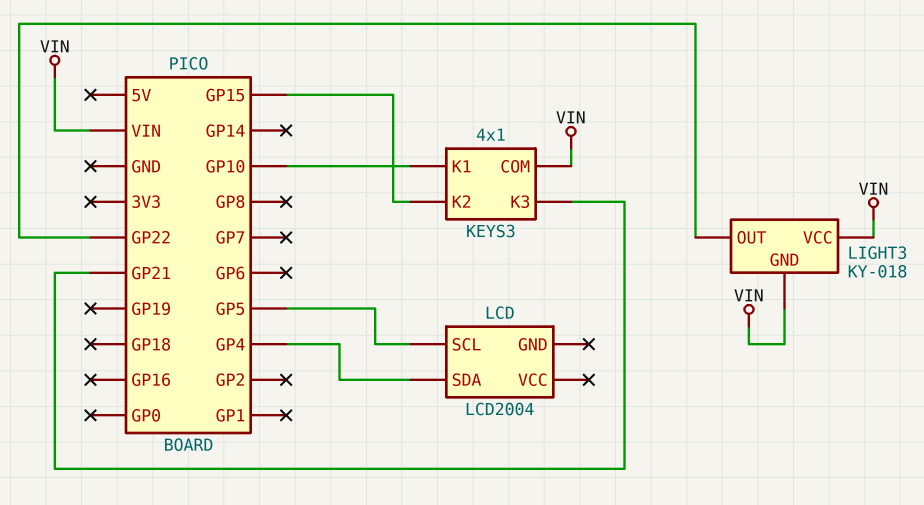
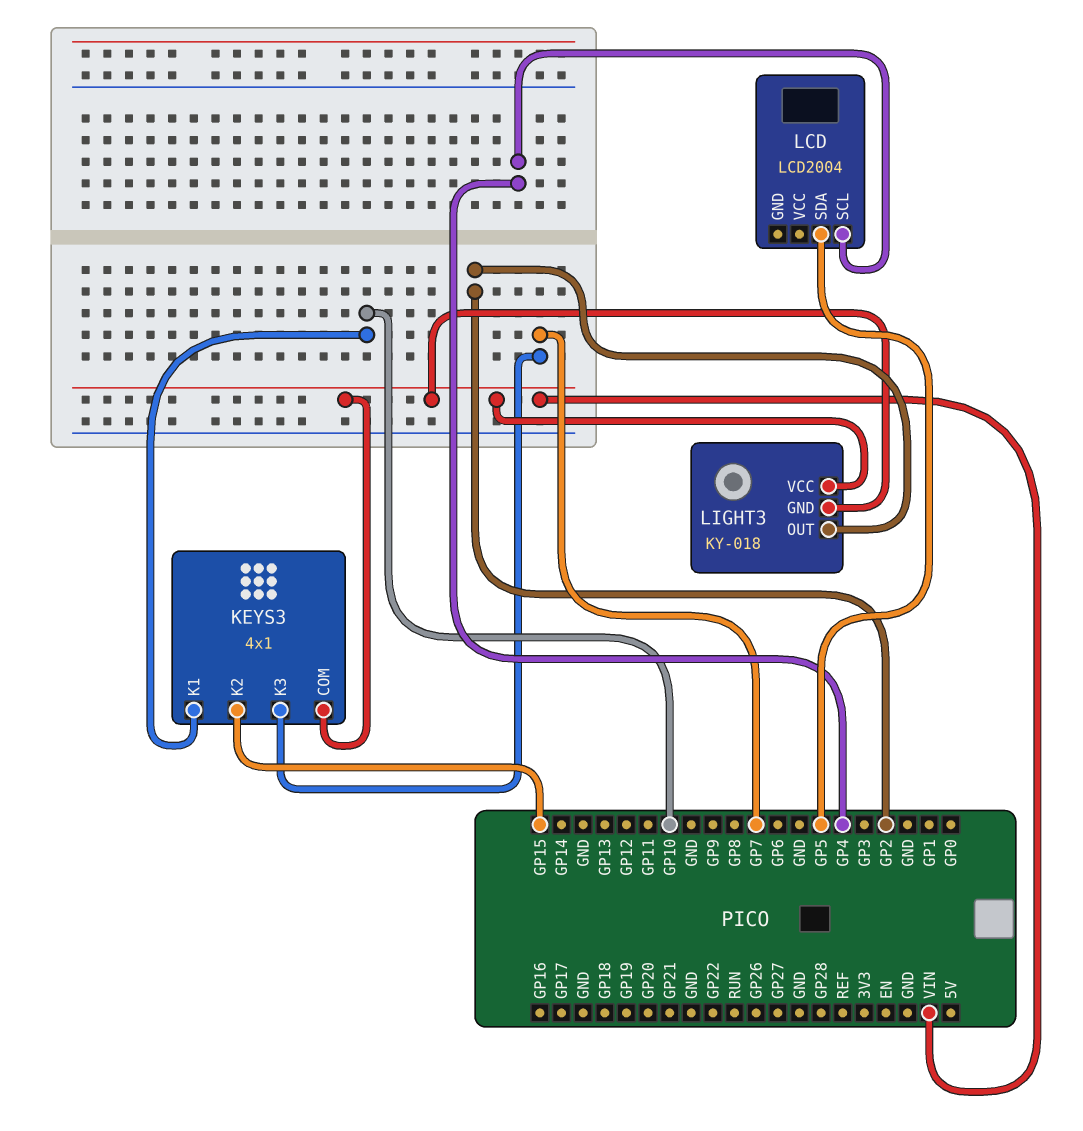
KEYS3 pin K3: GP21 -> GP7
LCD pin SCL: GP5 -> GP4
LCD pin SDA: GP4 -> GP5
LIGHT3 pin OUT: GP22 -> GP2

